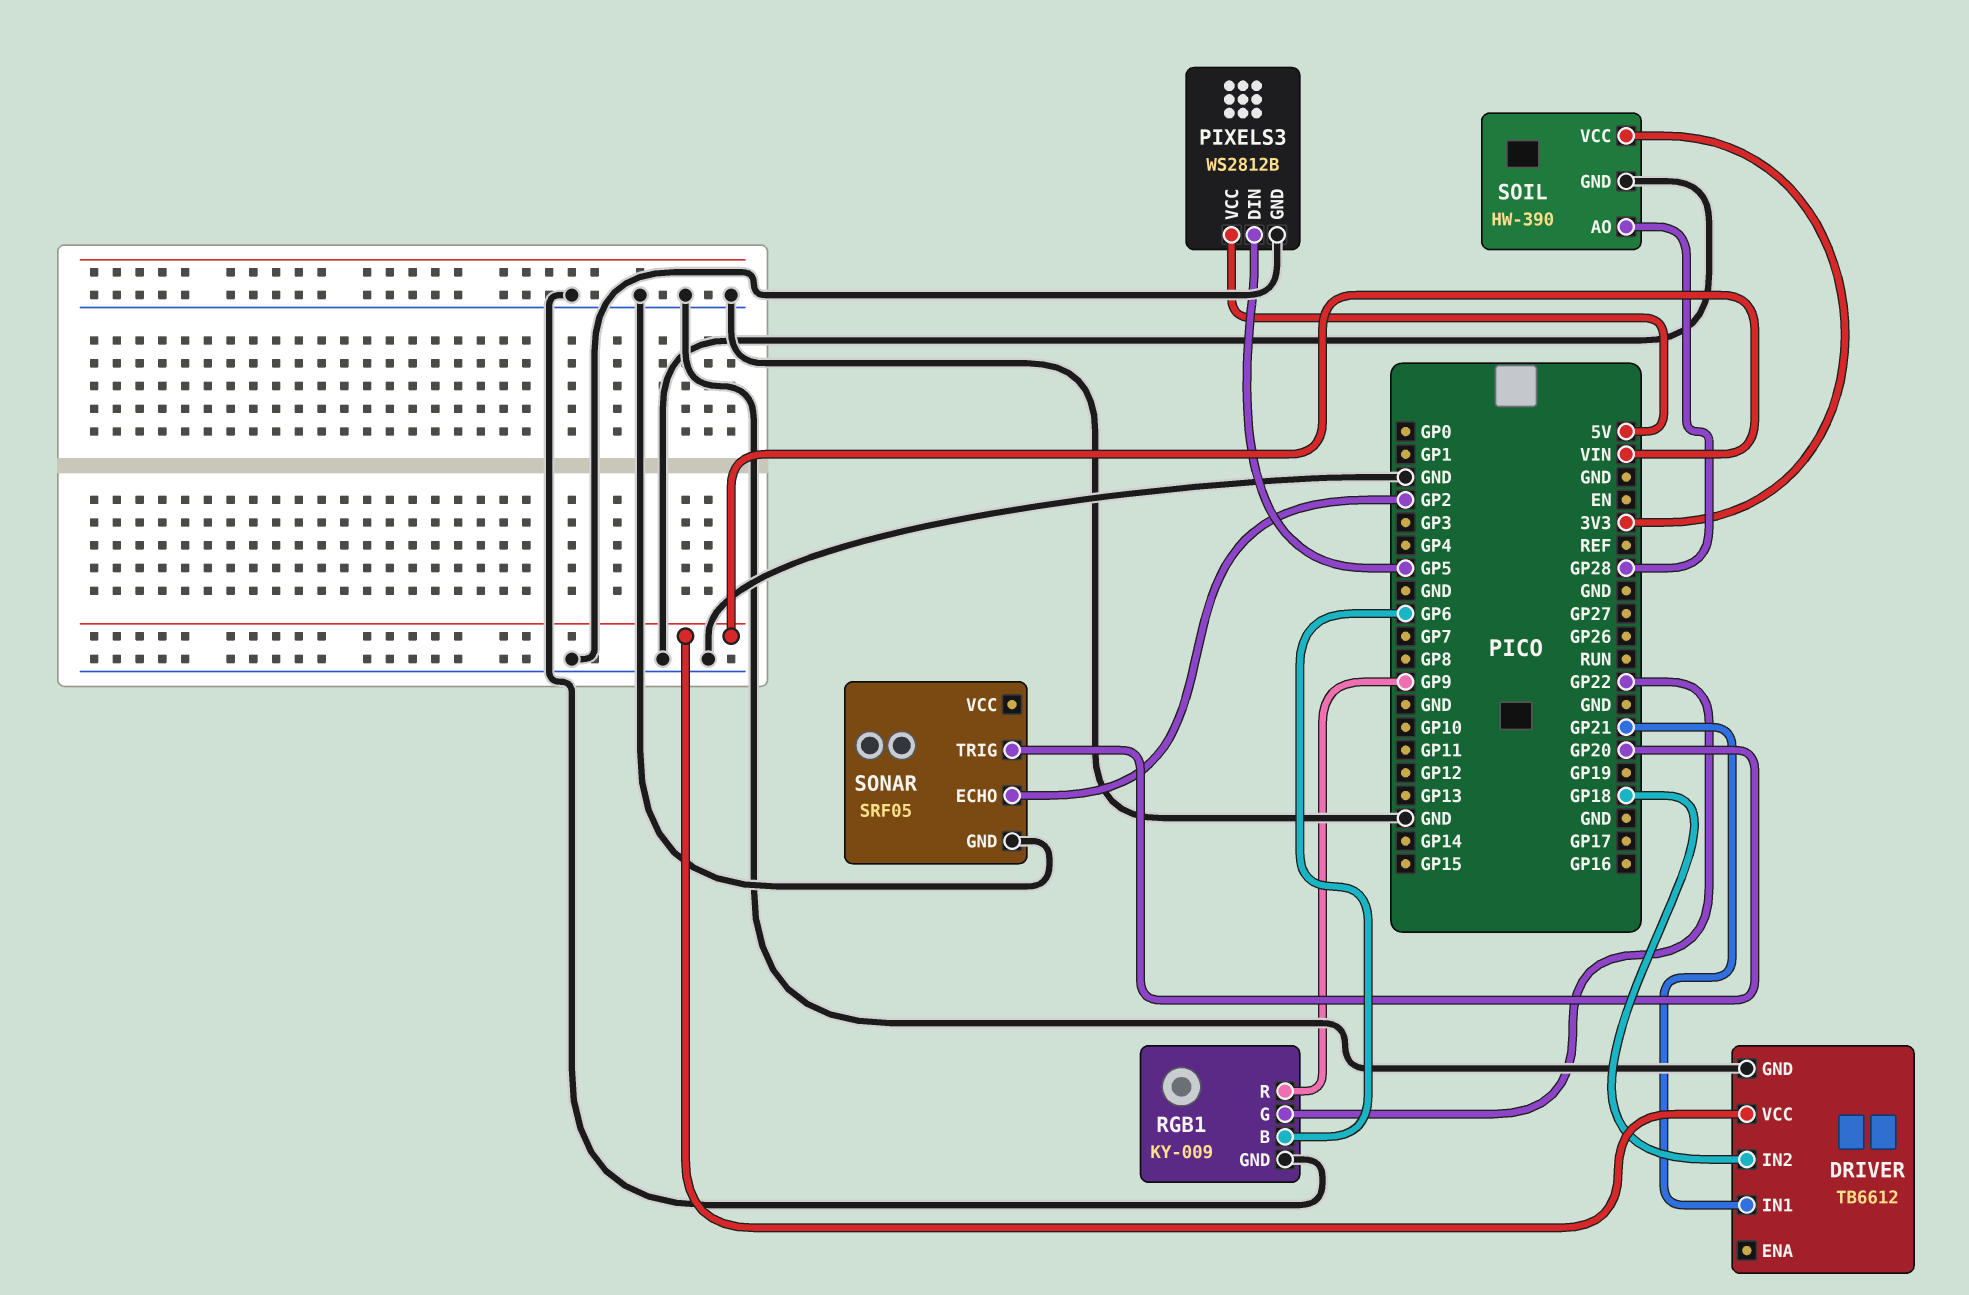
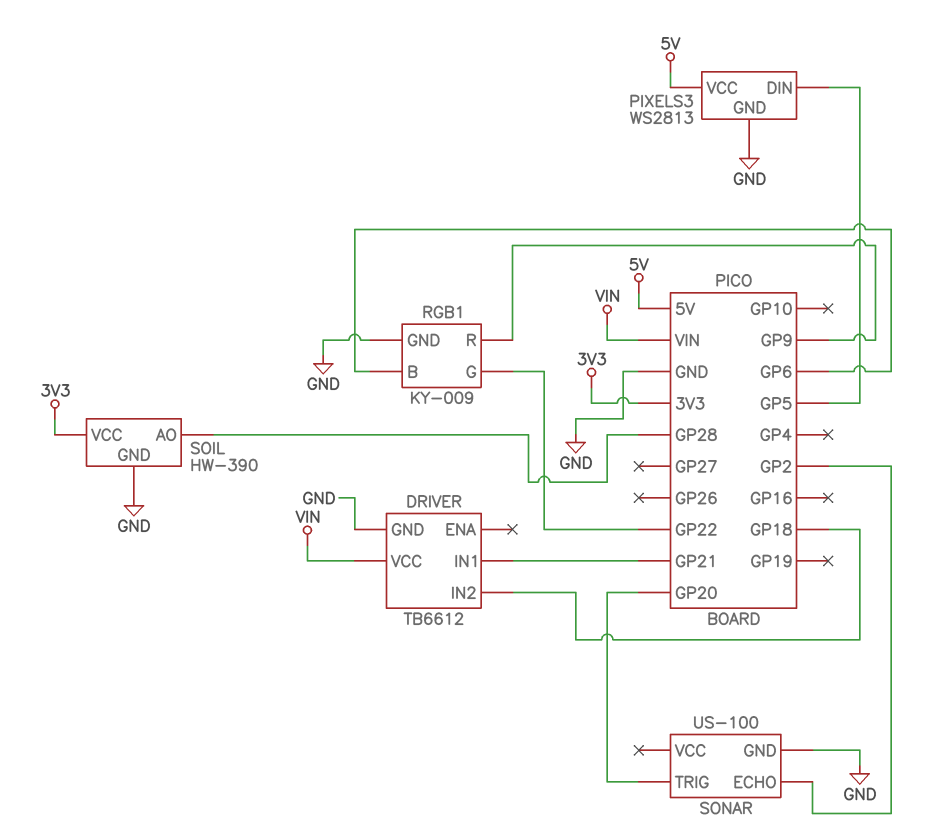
PIXELS3: WS2812B -> WS2813
SONAR: SRF05 -> US-100

